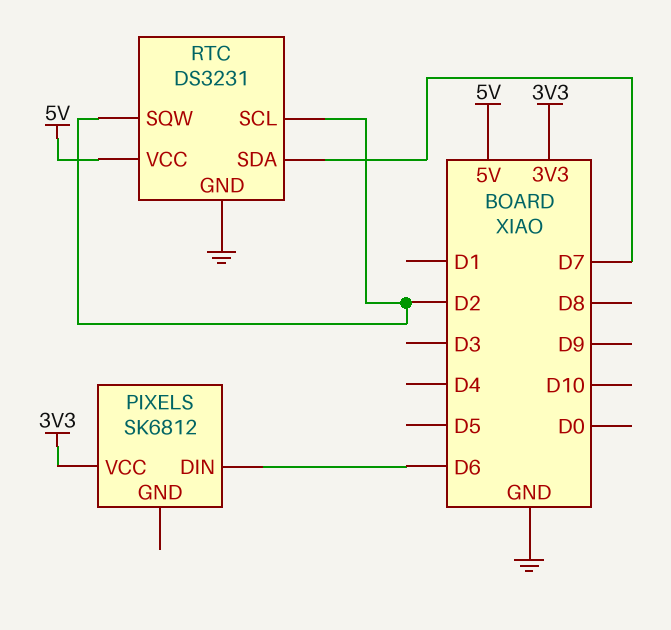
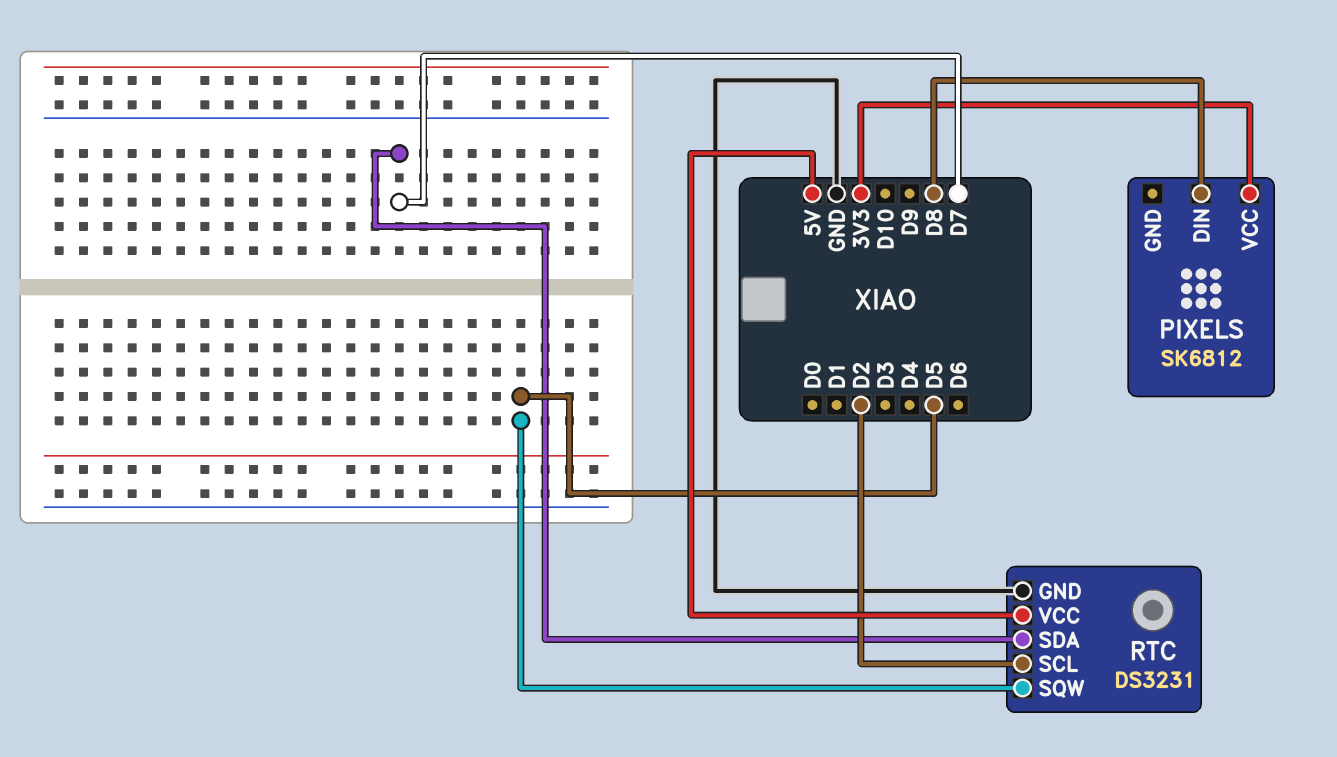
PIXELS pin DIN: D6 -> D8
RTC pin SQW: D2 -> D5

